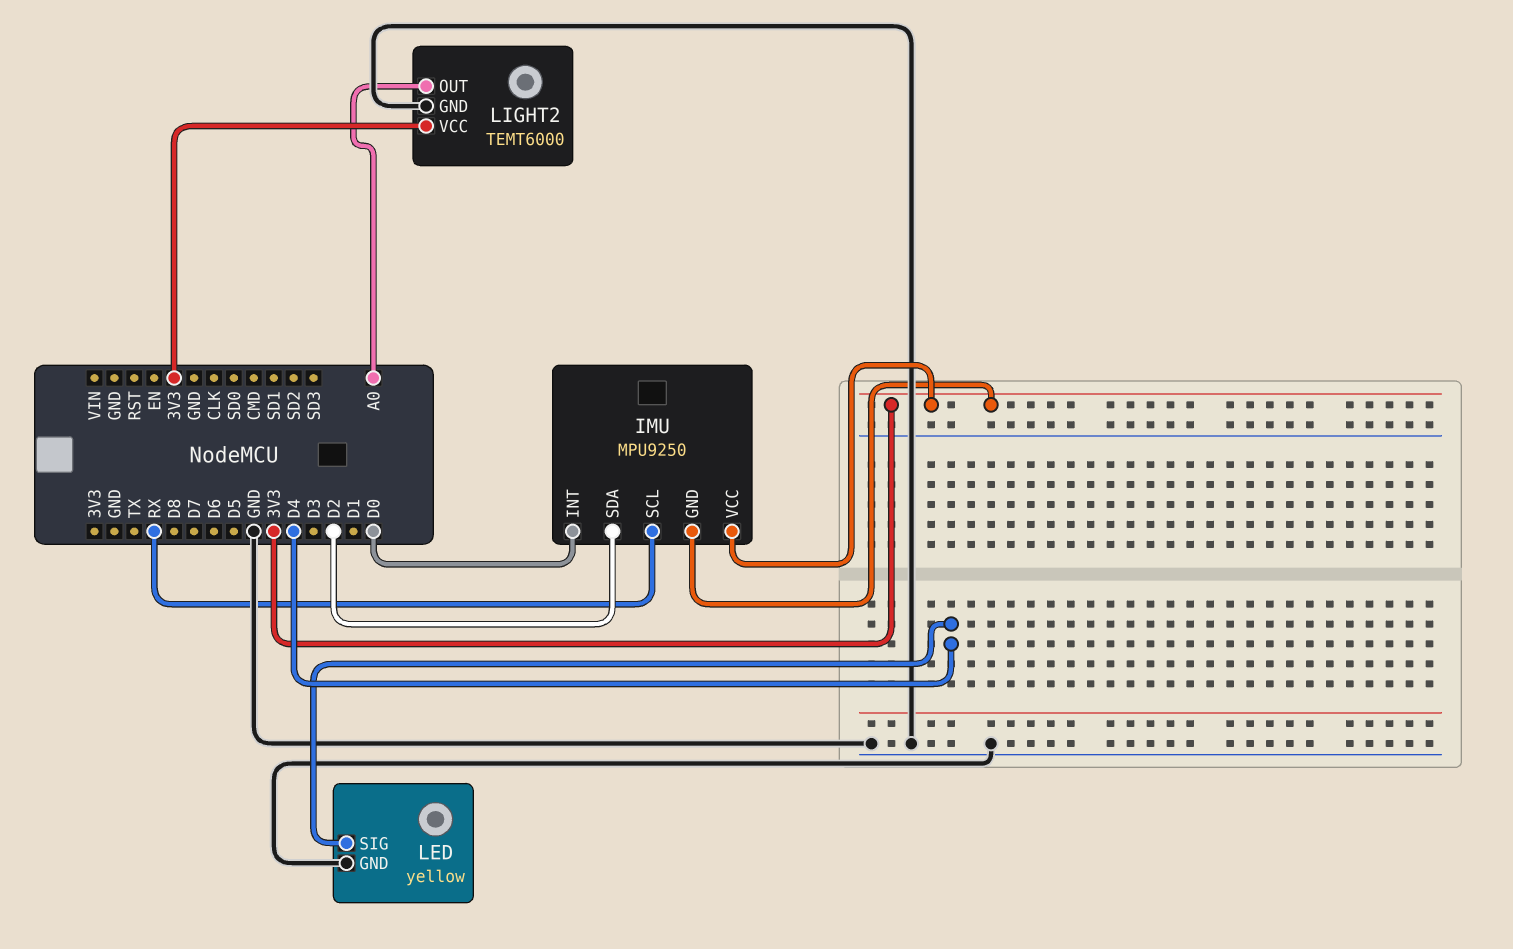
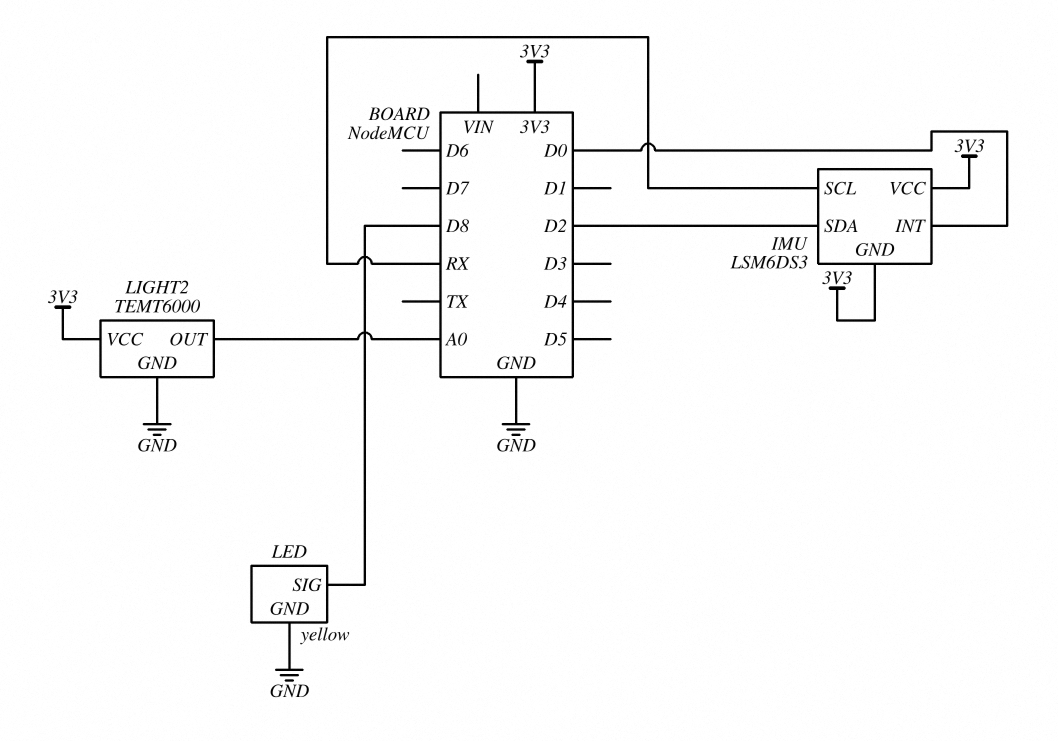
IMU: MPU9250 -> LSM6DS3
LED pin SIG: D4 -> D8

